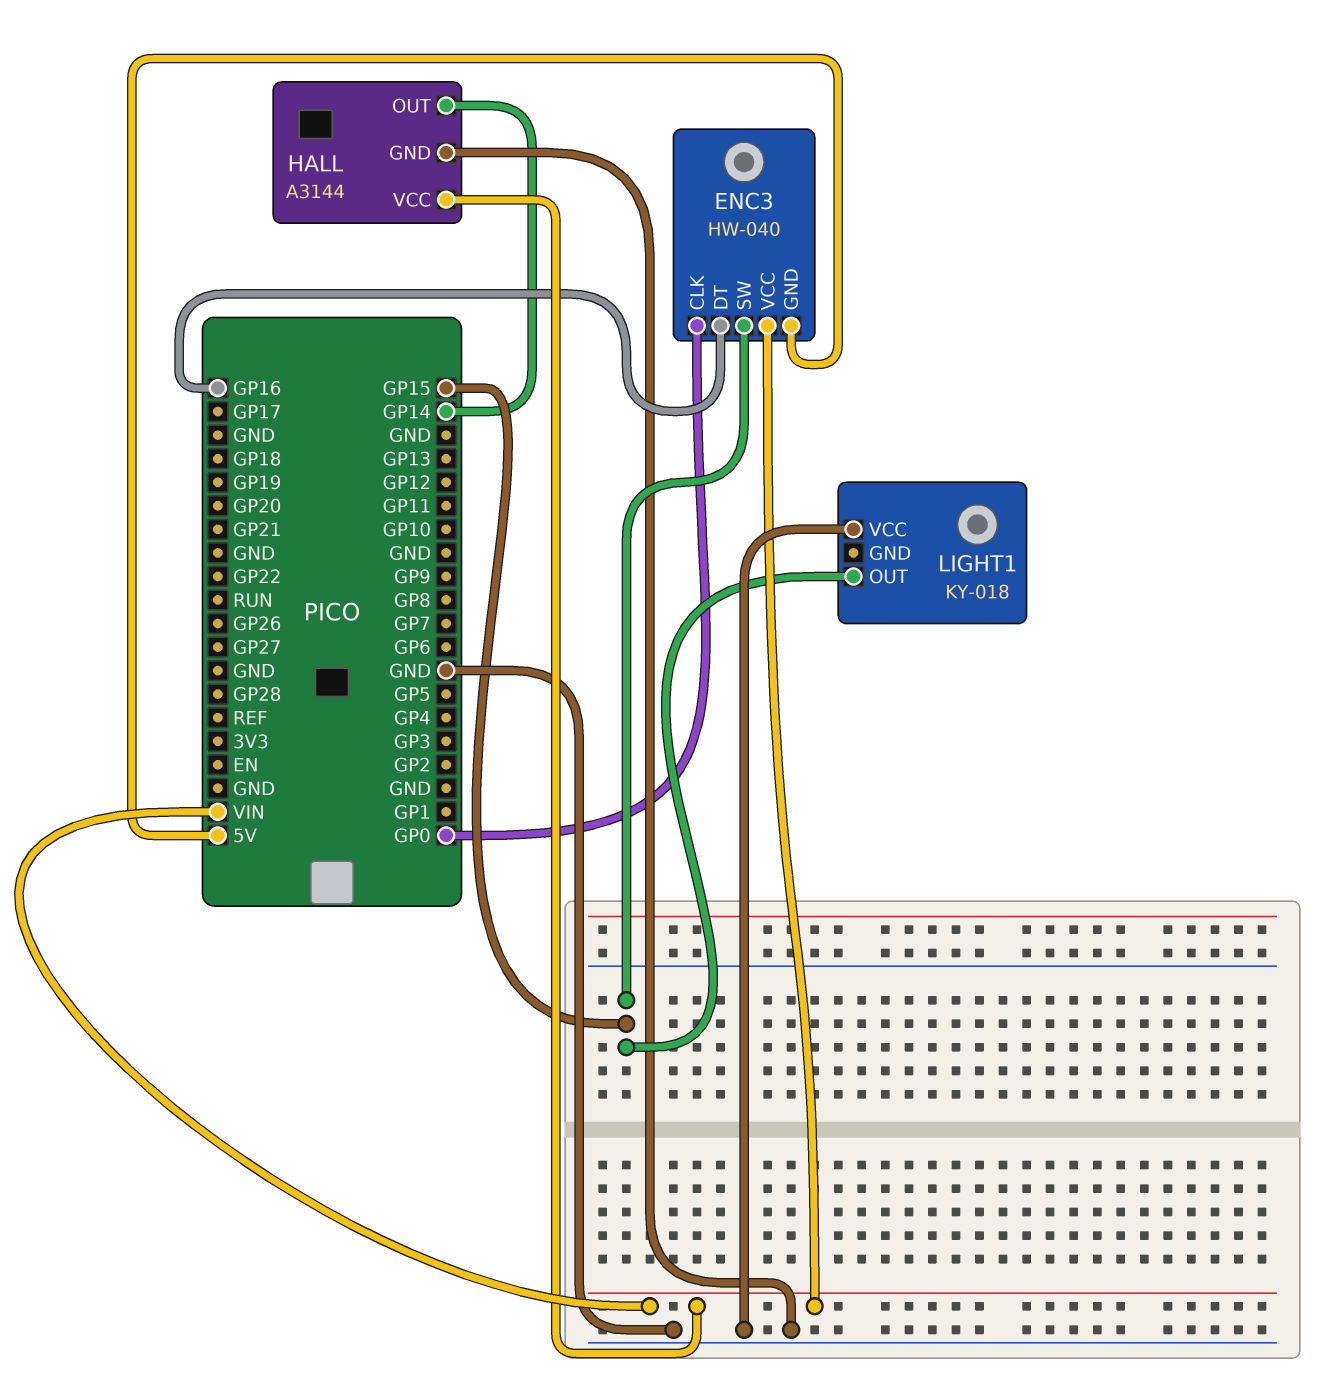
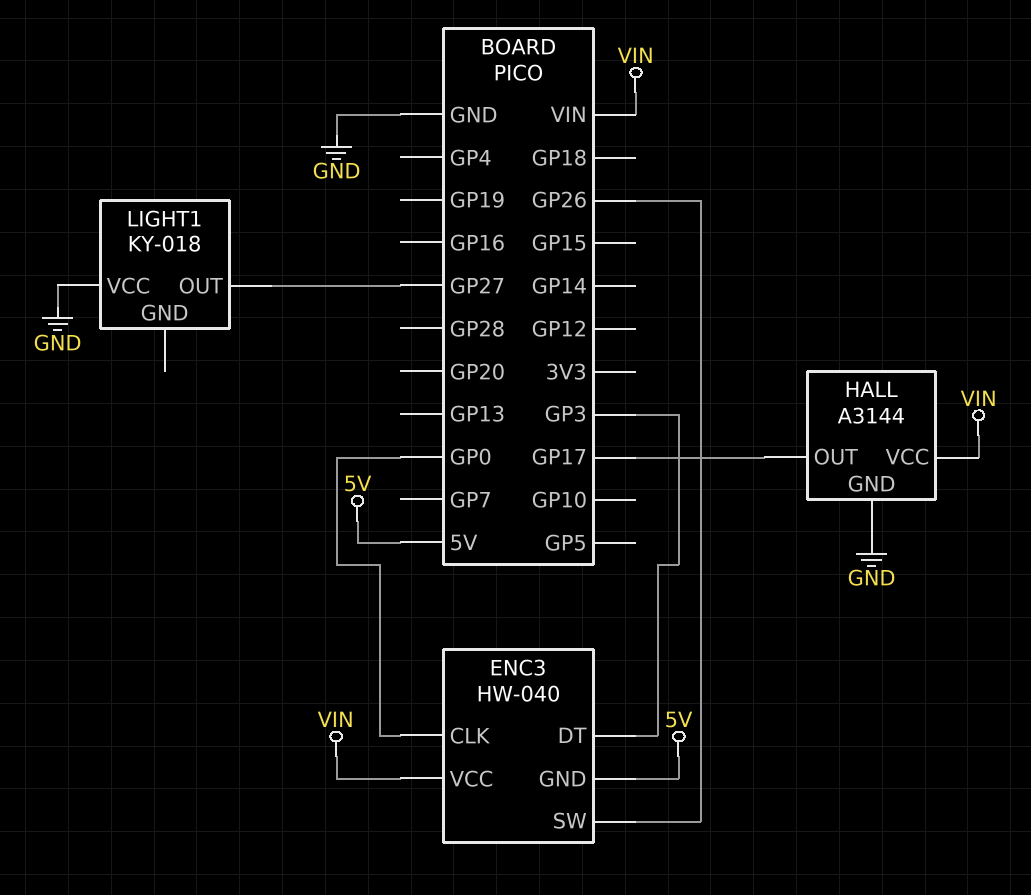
ENC3 pin DT: GP16 -> GP3
ENC3 pin SW: GP15 -> GP26
HALL pin OUT: GP14 -> GP17
LIGHT1 pin OUT: GP15 -> GP27

